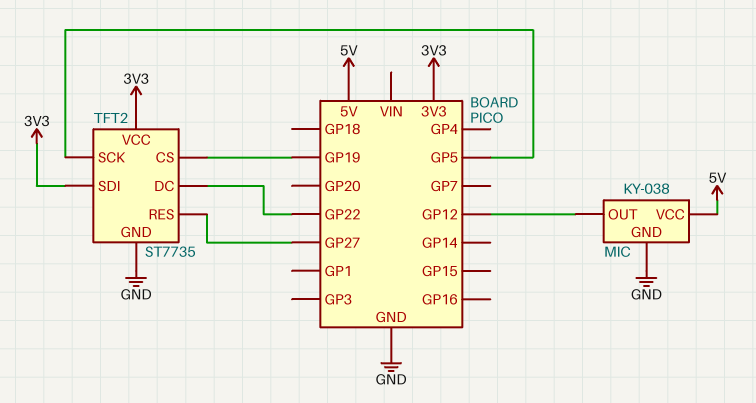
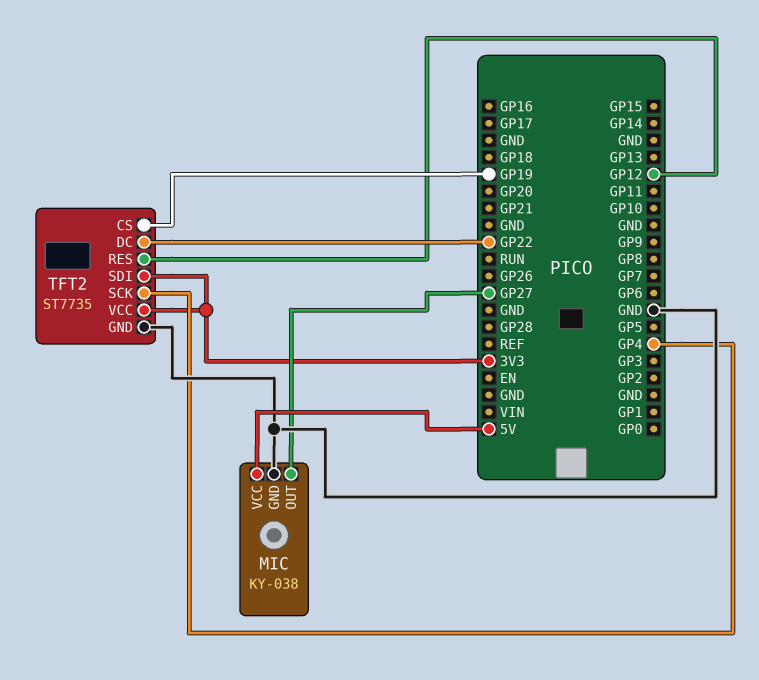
MIC pin OUT: GP12 -> GP27
TFT2 pin RES: GP27 -> GP12
TFT2 pin SCK: GP5 -> GP4

